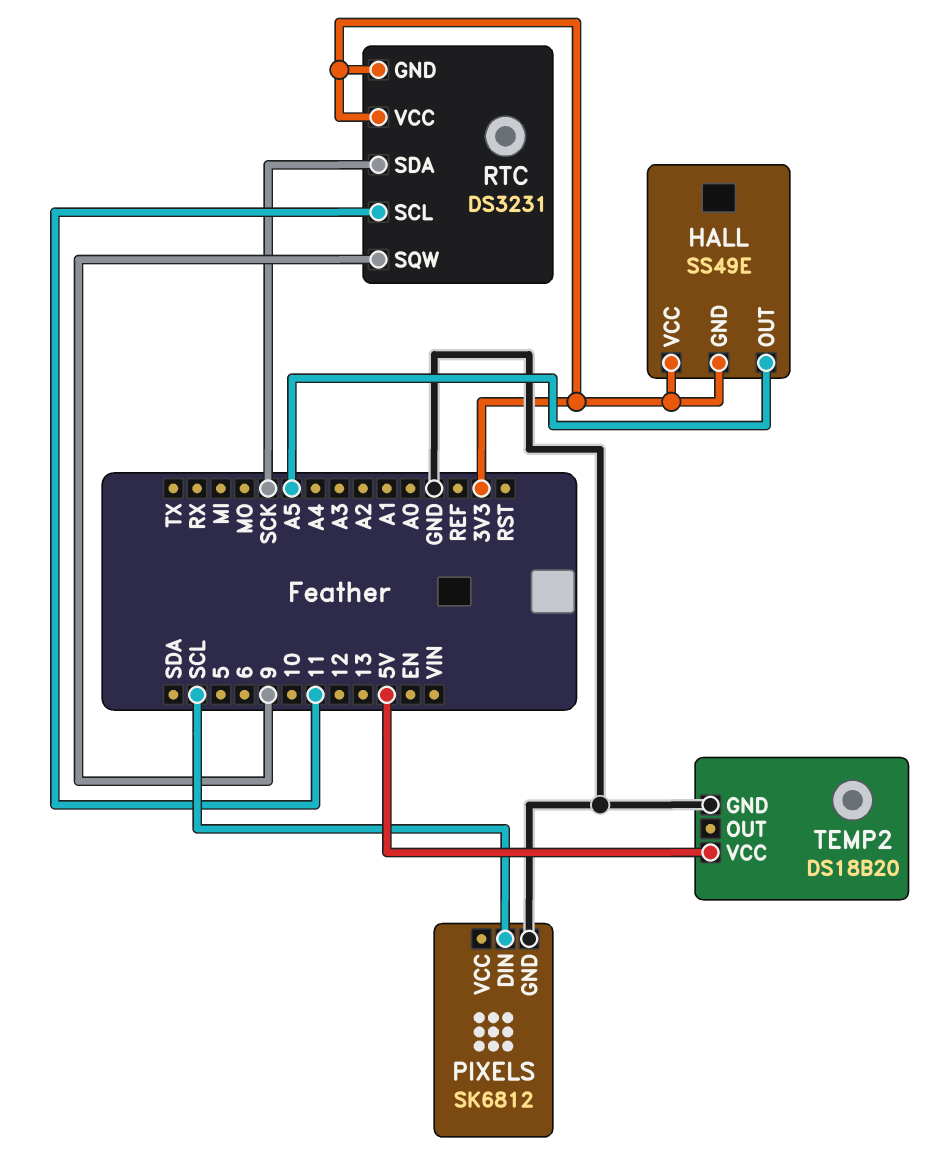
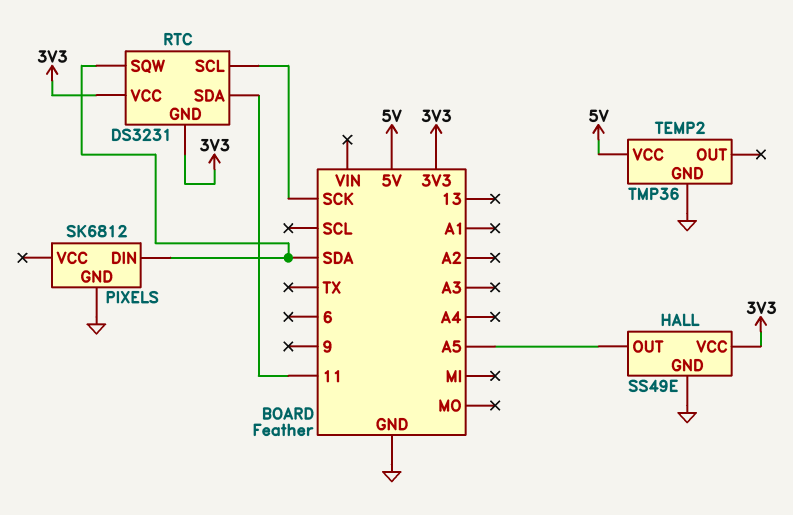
HALL pin GND: 3V3 -> GND
PIXELS pin DIN: SCL -> SDA
RTC pin SCL: 11 -> SCK
RTC pin SDA: SCK -> 11
RTC pin SQW: 9 -> SDA
TEMP2: DS18B20 -> TMP36

